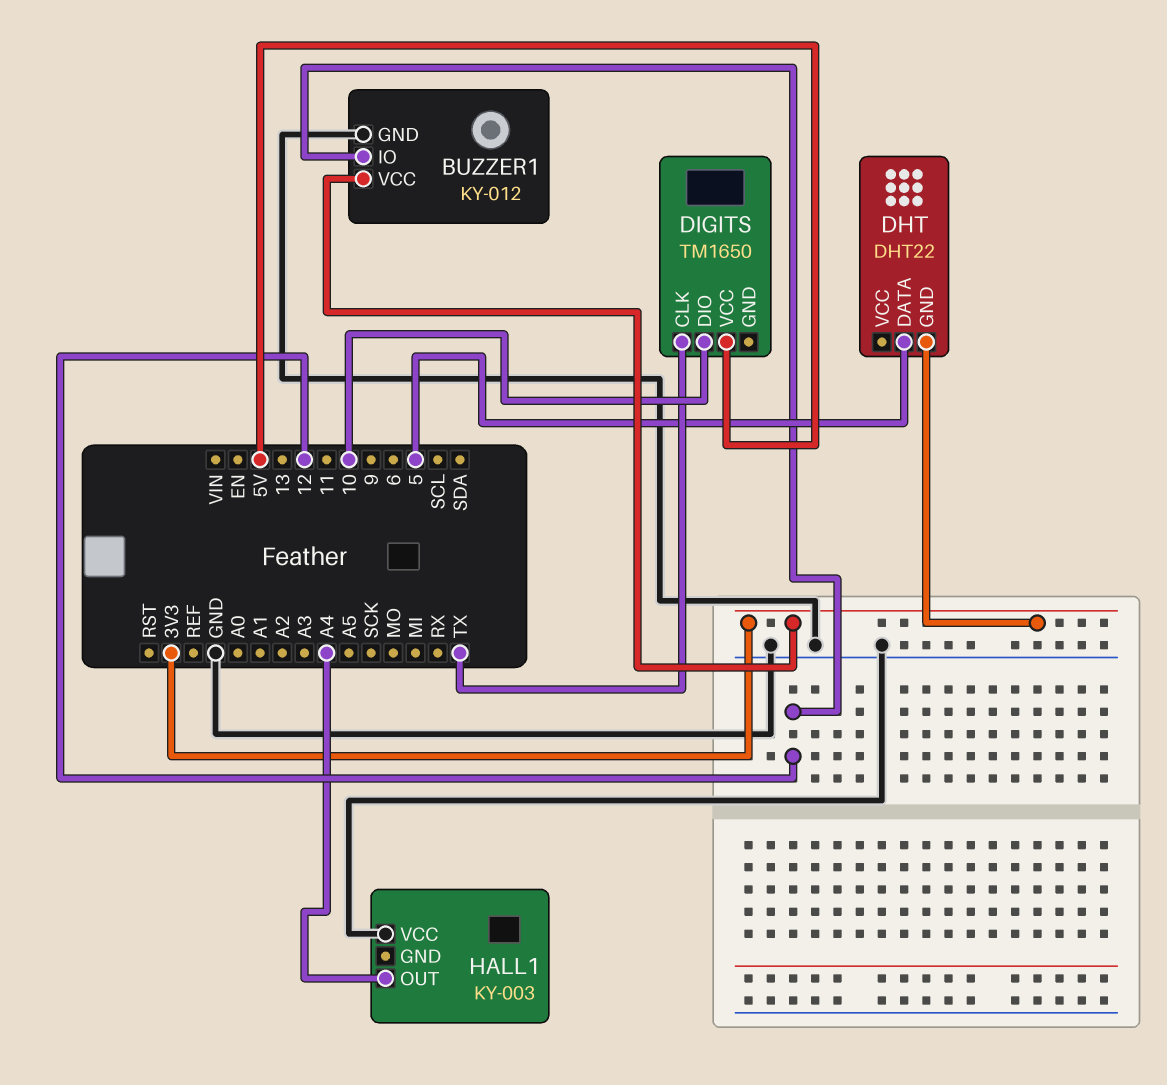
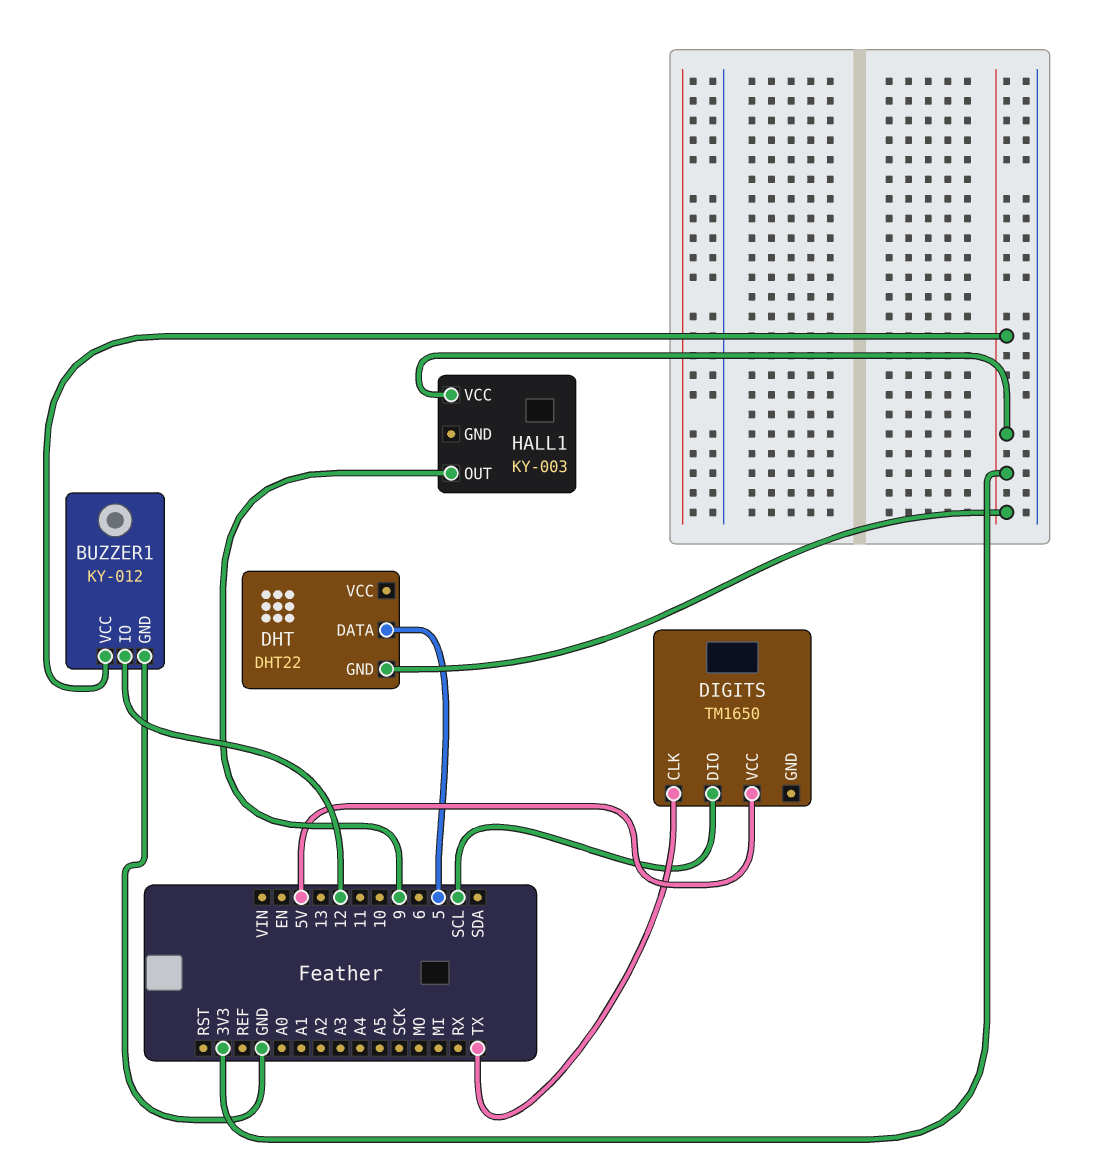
DIGITS pin DIO: 10 -> SCL
HALL1 pin OUT: A4 -> 9
HALL1 pin VCC: GND -> 3V3

